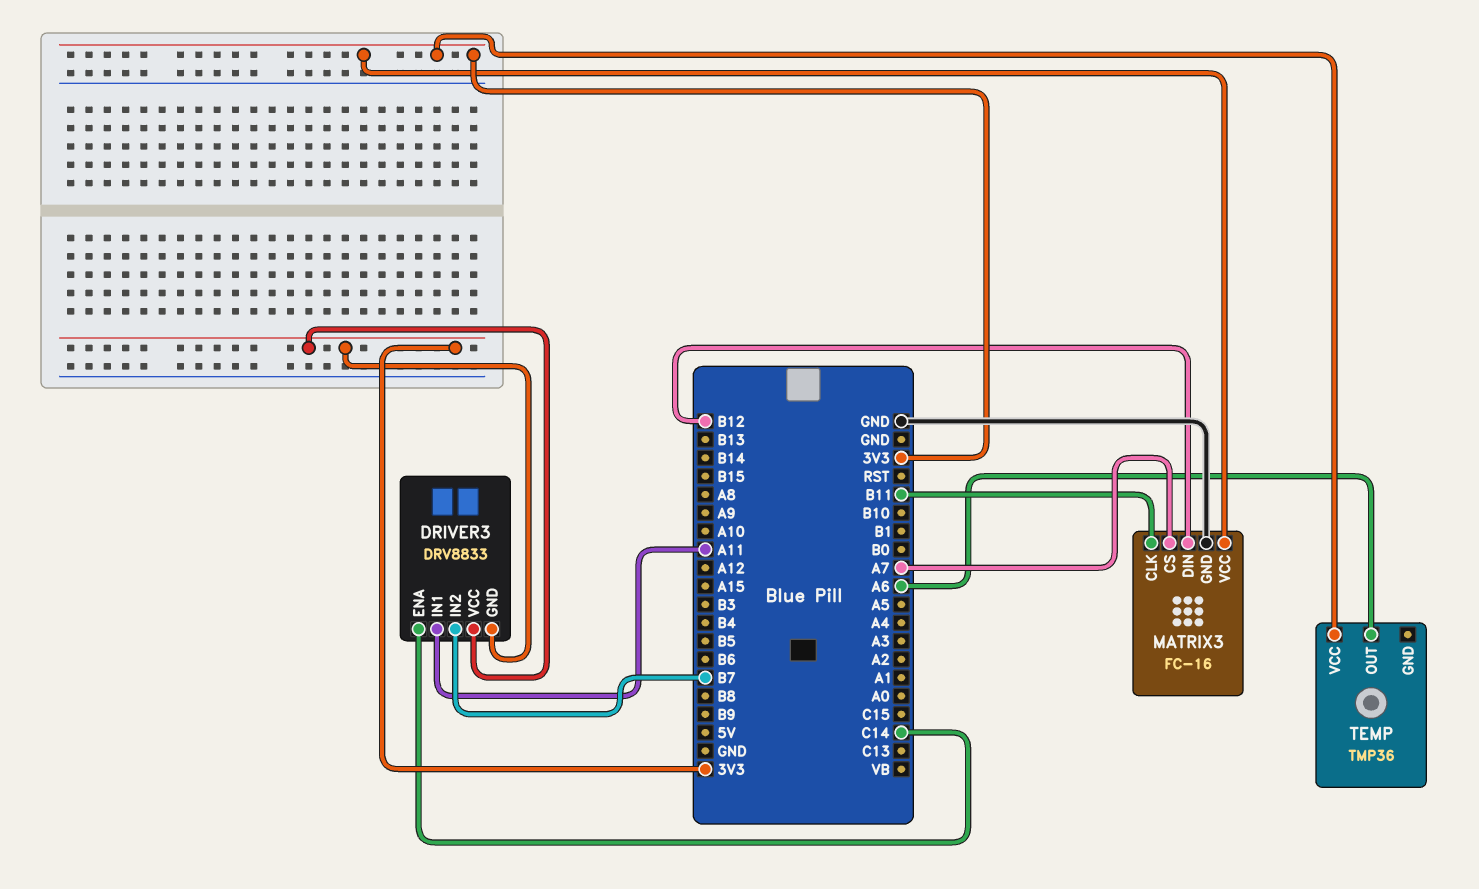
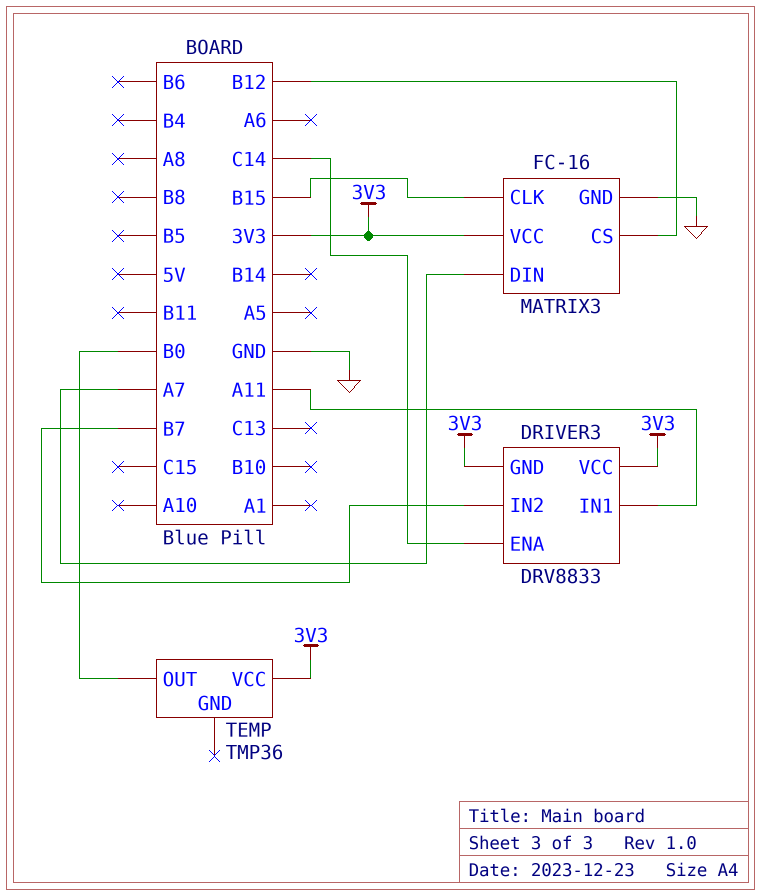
MATRIX3 pin CLK: B11 -> B15
MATRIX3 pin CS: A7 -> B12
MATRIX3 pin DIN: B12 -> A7
TEMP pin OUT: A6 -> B0

